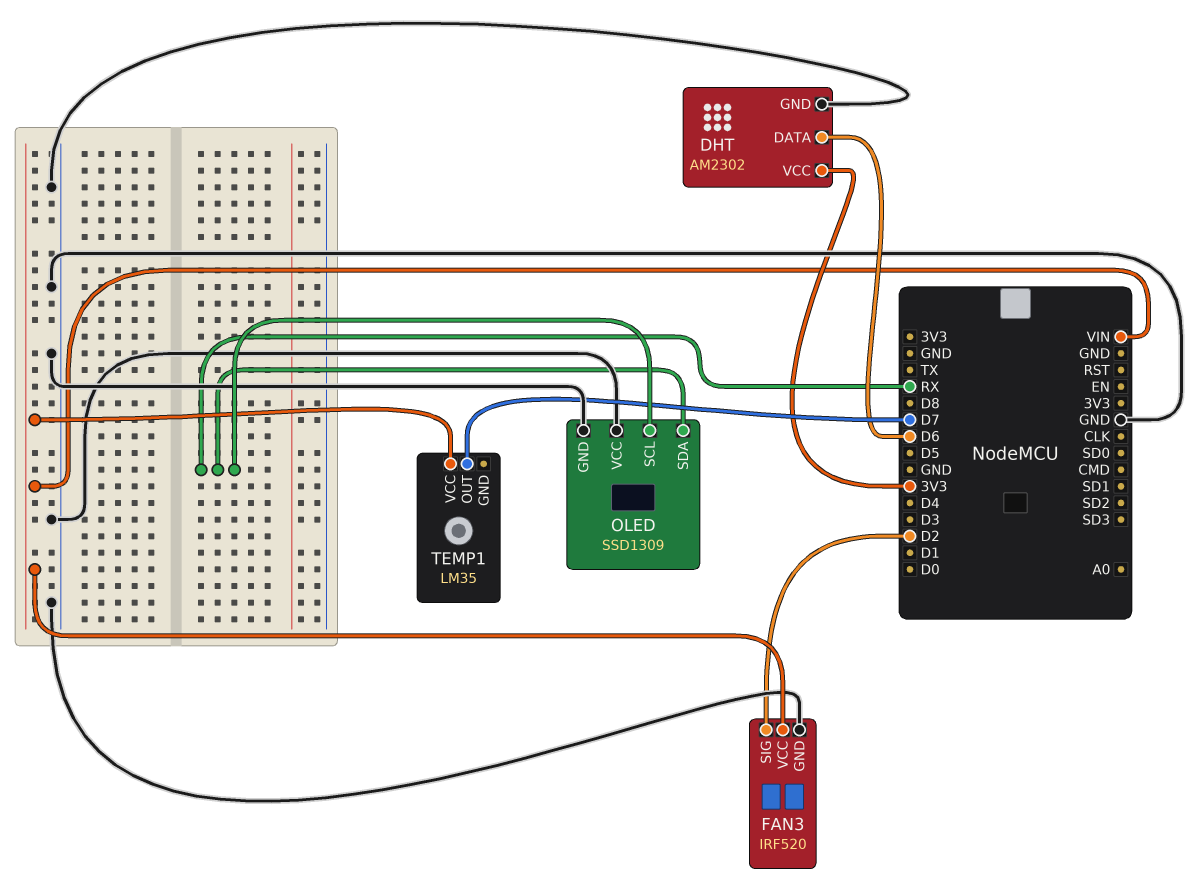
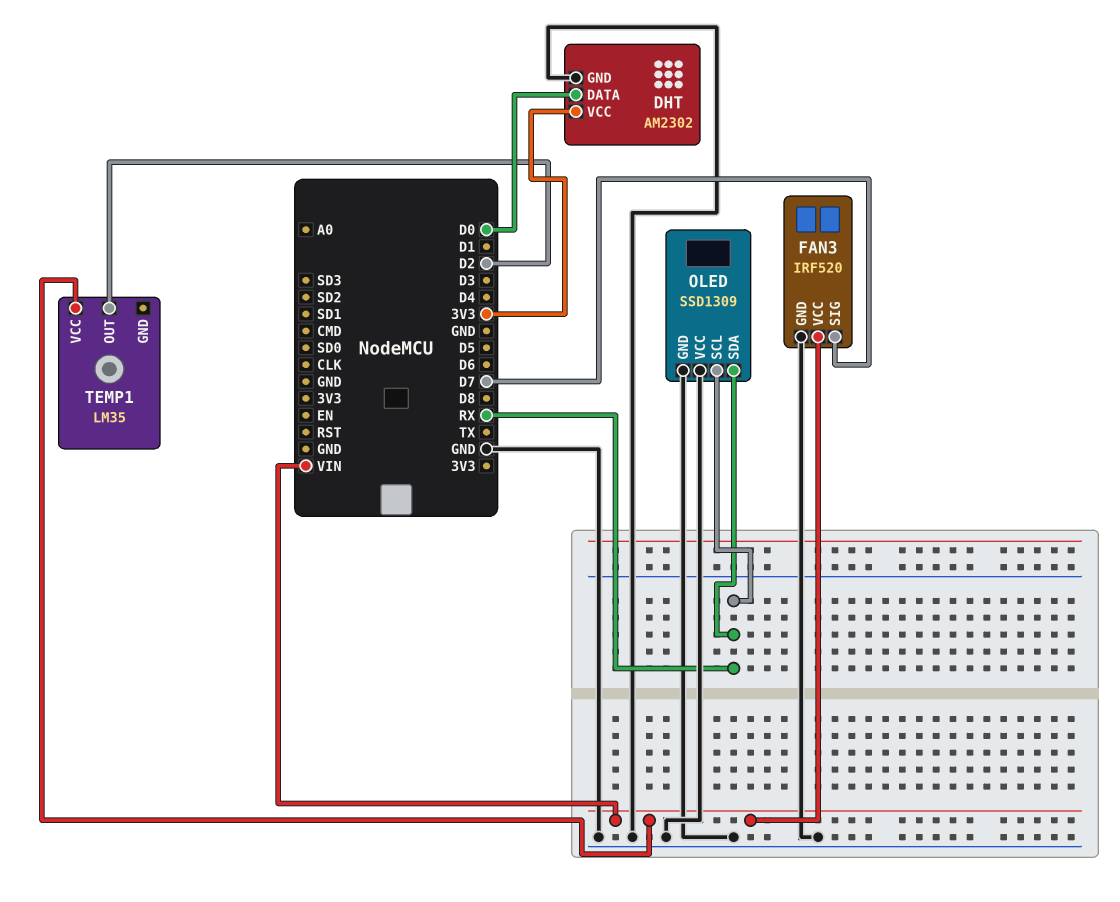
DHT pin DATA: D6 -> D0
FAN3 pin SIG: D2 -> D7
TEMP1 pin OUT: D7 -> D2

